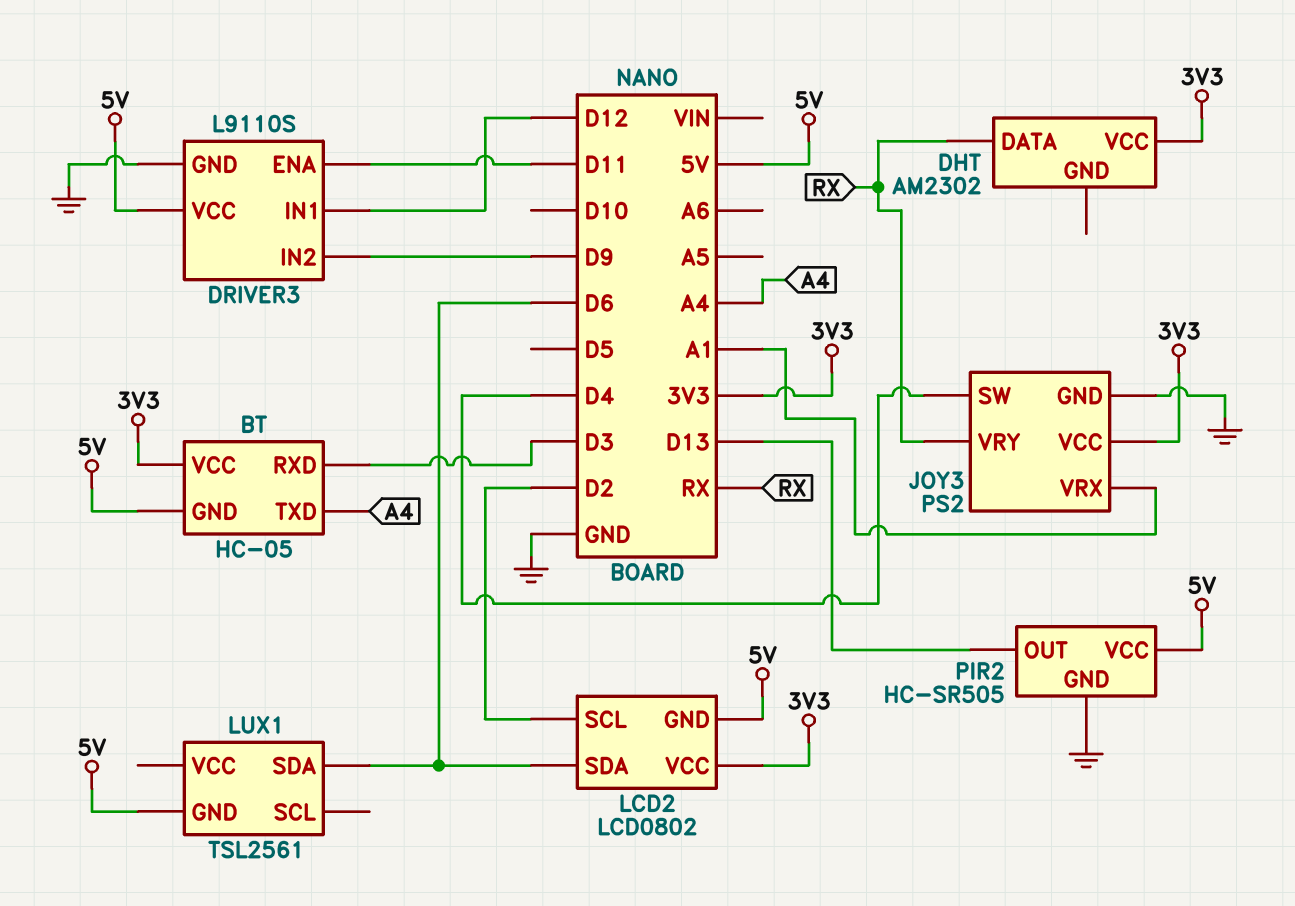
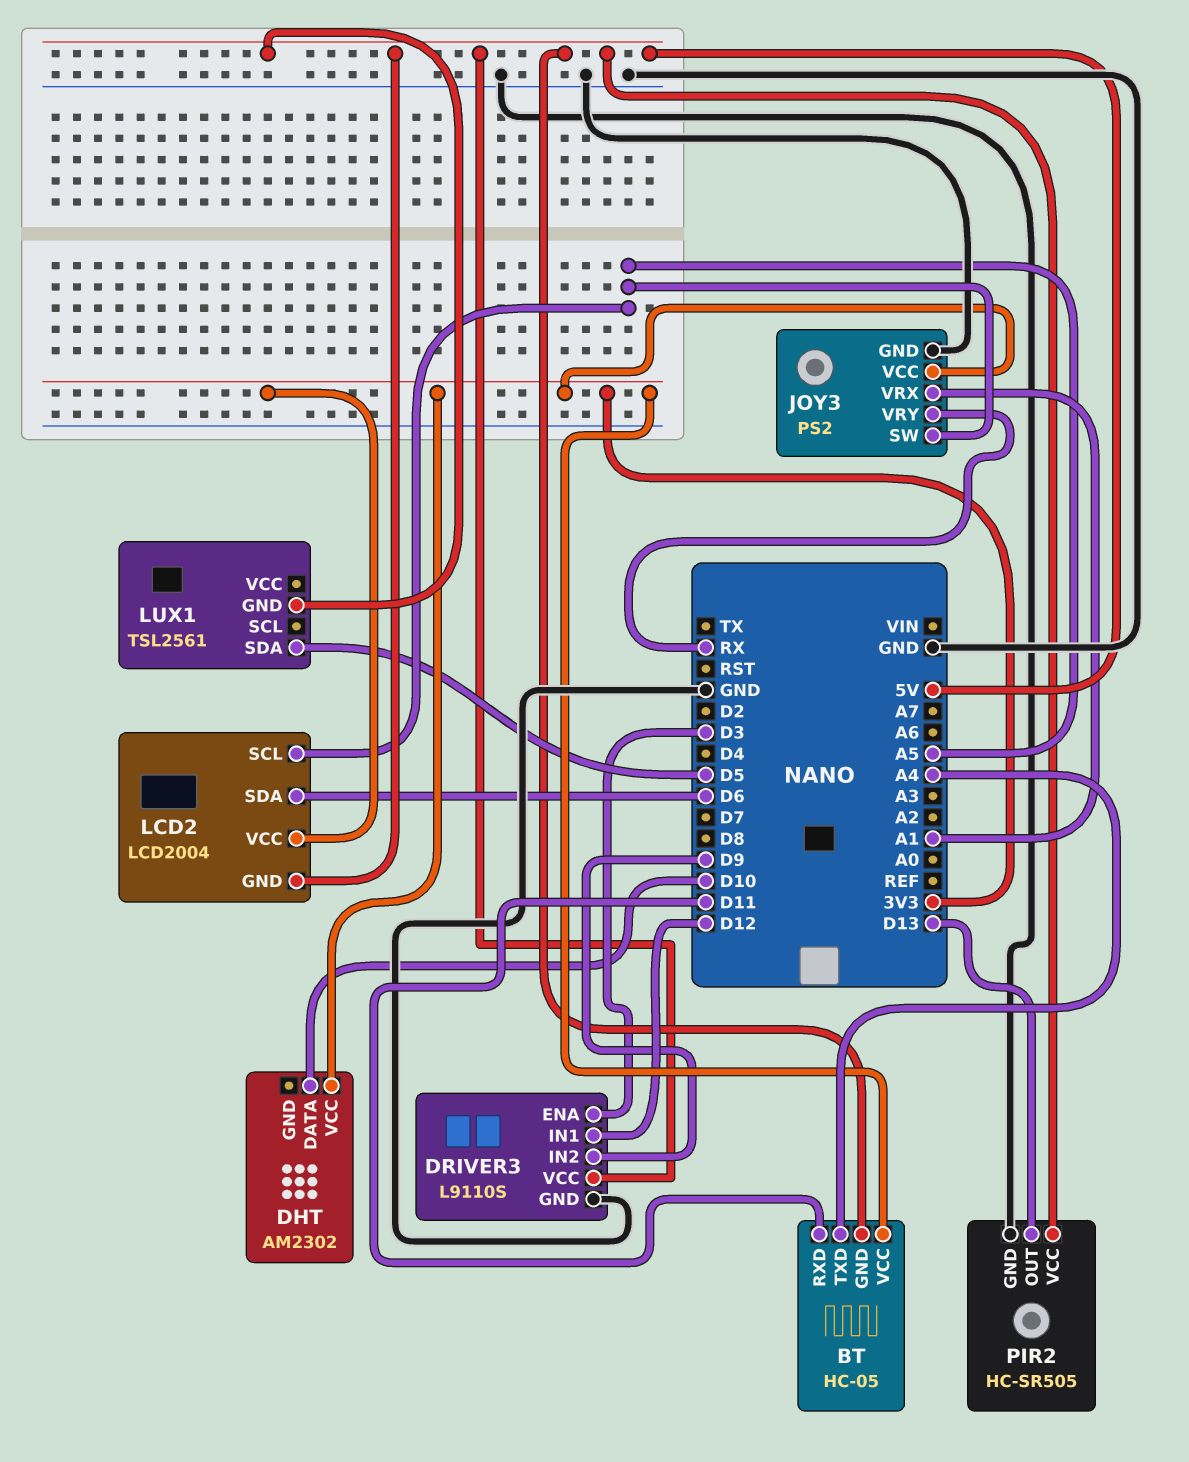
BT pin RXD: D3 -> D11
DHT pin DATA: RX -> D10
DRIVER3 pin ENA: D11 -> D3
JOY3 pin SW: D4 -> A5
LCD2: LCD0802 -> LCD2004
LCD2 pin SCL: D2 -> A5
LUX1 pin SDA: D6 -> D5

